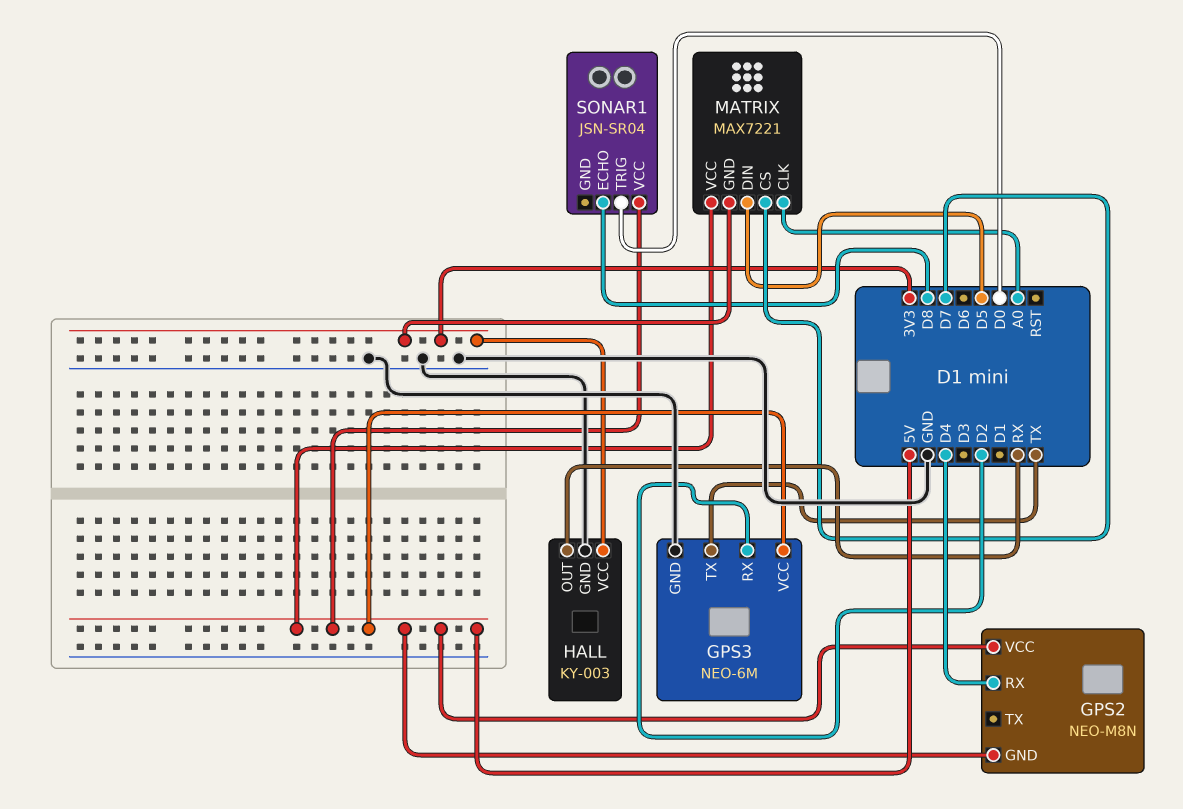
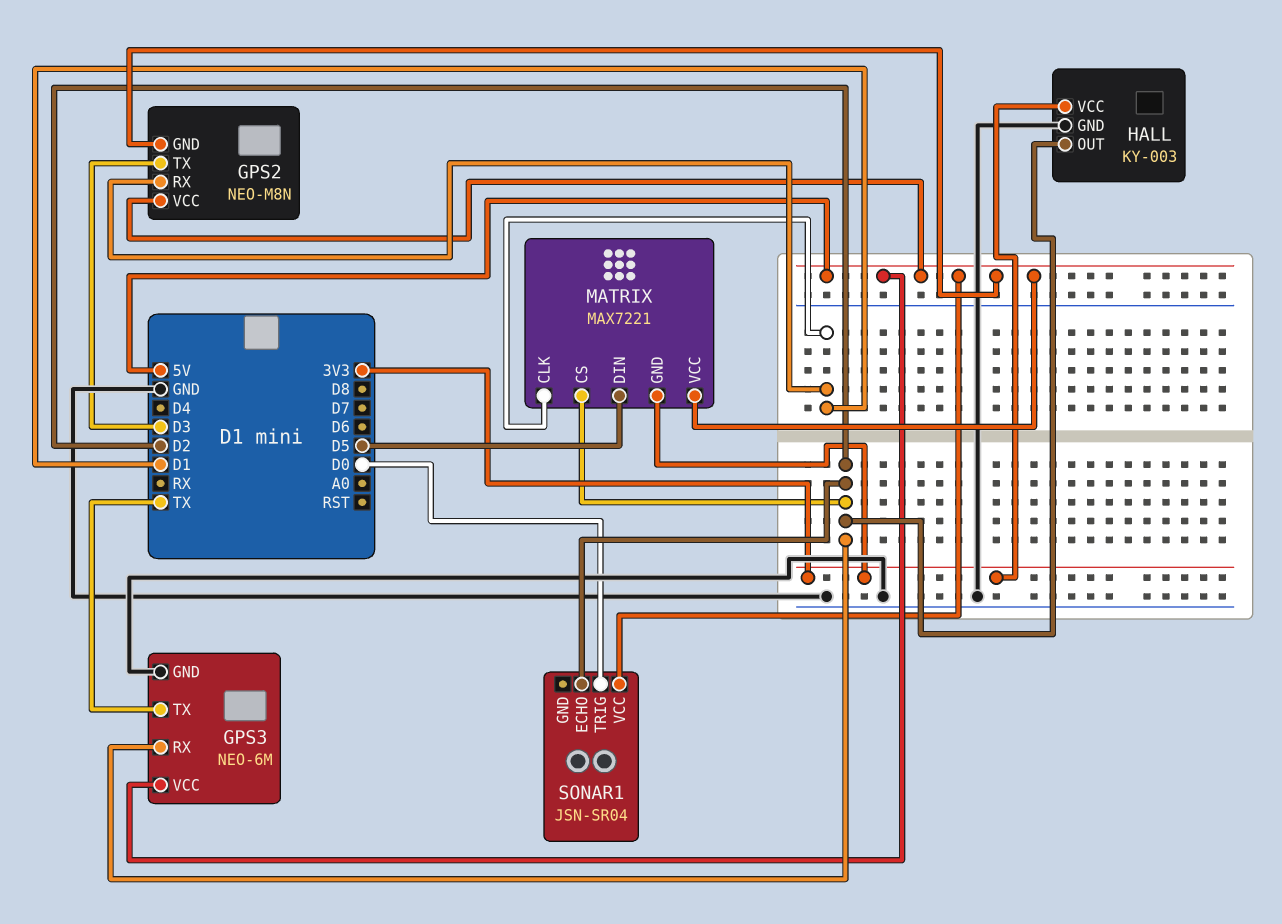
GPS2 pin RX: D4 -> D1
GPS2 pin TX: none -> D3
HALL pin OUT: RX -> D2
MATRIX pin CLK: A0 -> D1
MATRIX pin CS: D7 -> D2
SONAR1 pin ECHO: D8 -> D2

